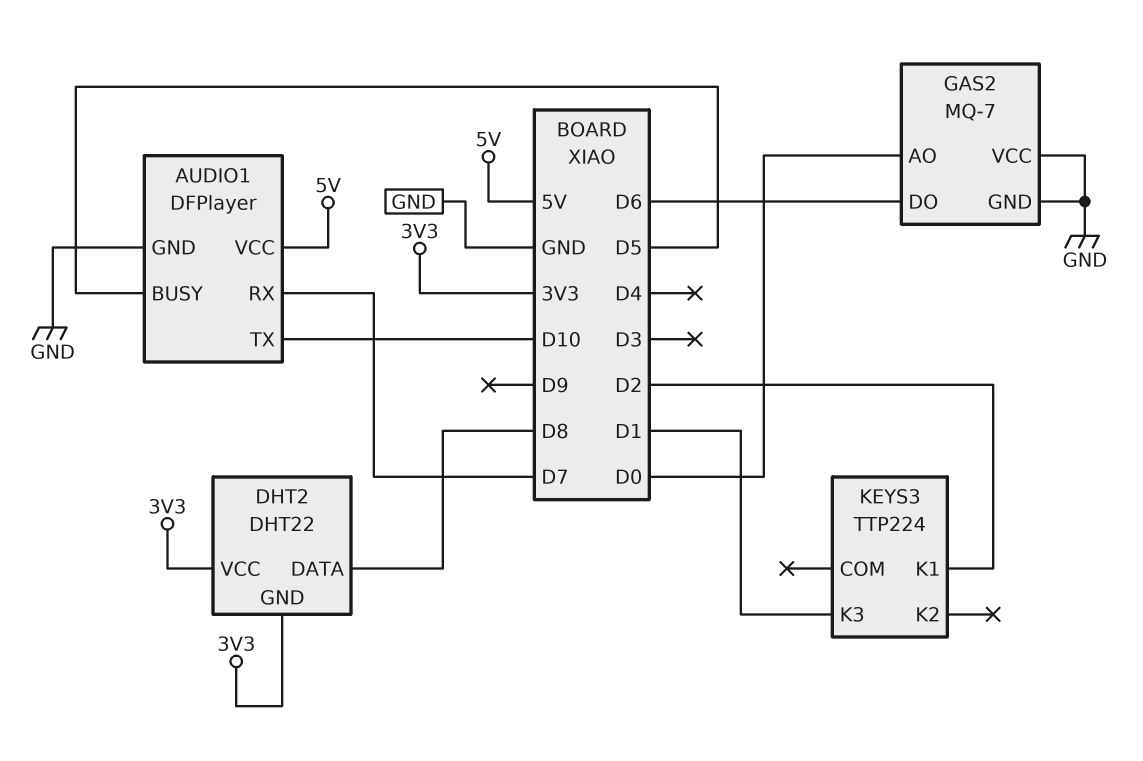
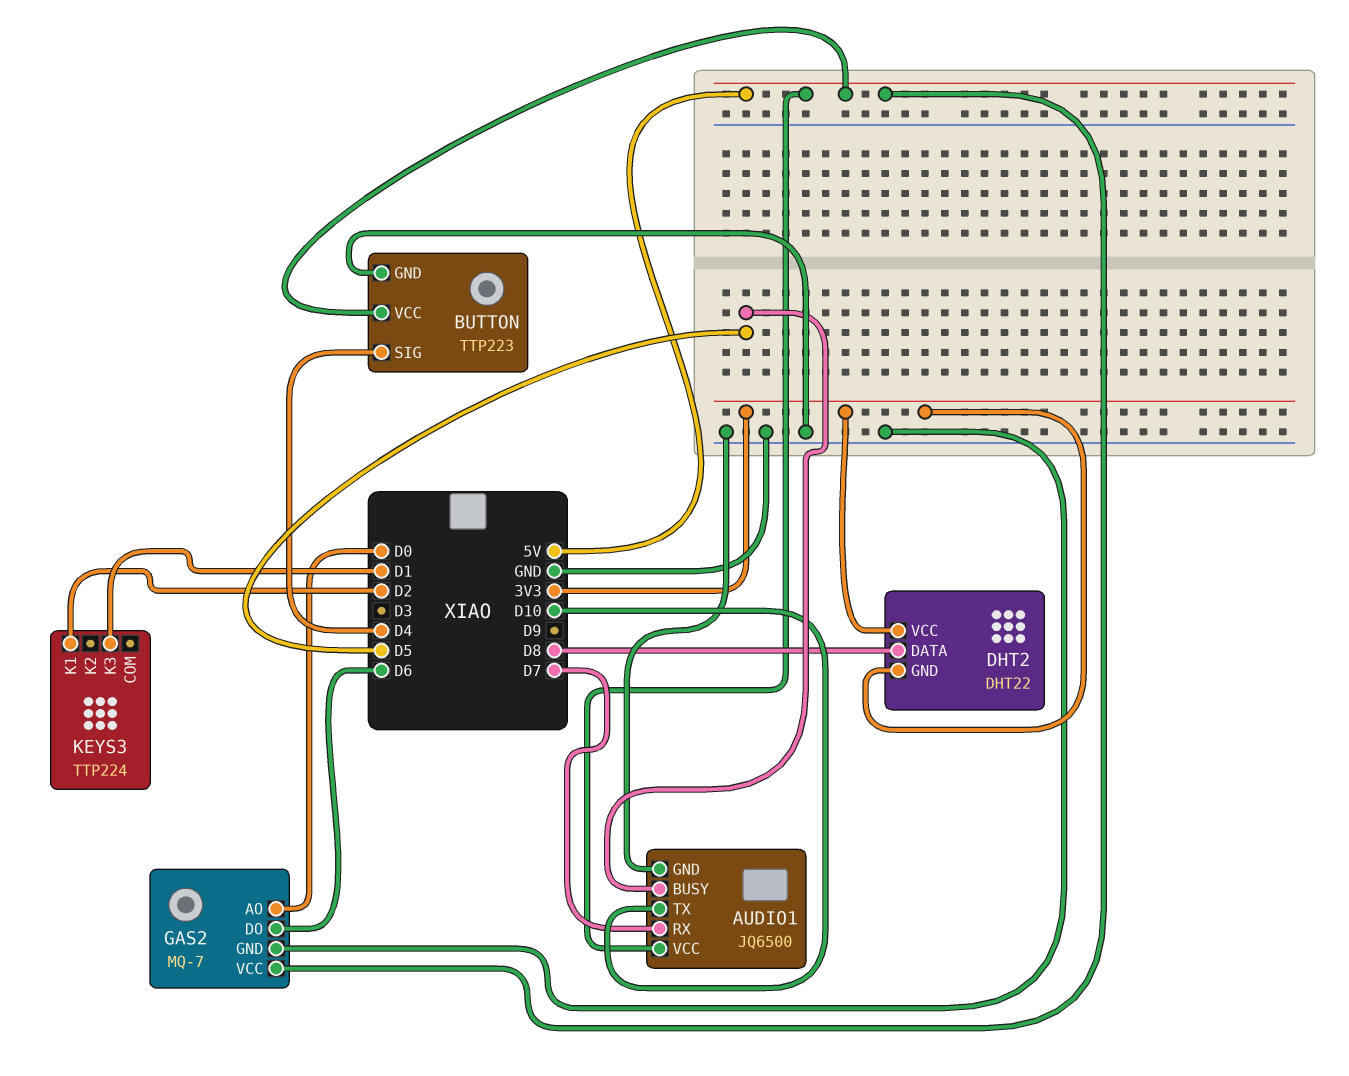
AUDIO1: DFPlayer -> JQ6500
BUTTON: none -> TTP223
BUTTON pin GND: none -> GND
BUTTON pin SIG: none -> D4
BUTTON pin VCC: none -> 5V
GAS2 pin VCC: GND -> 5V

